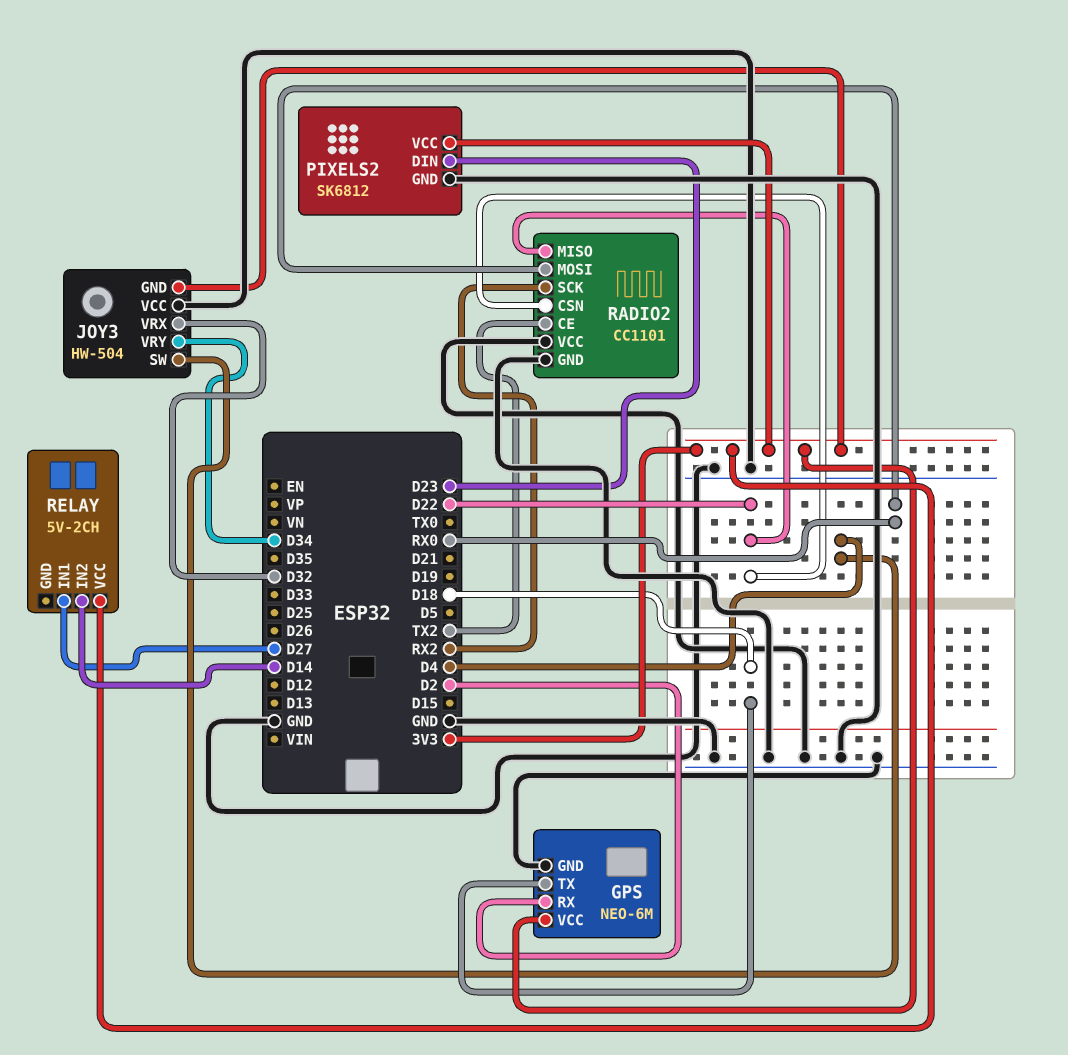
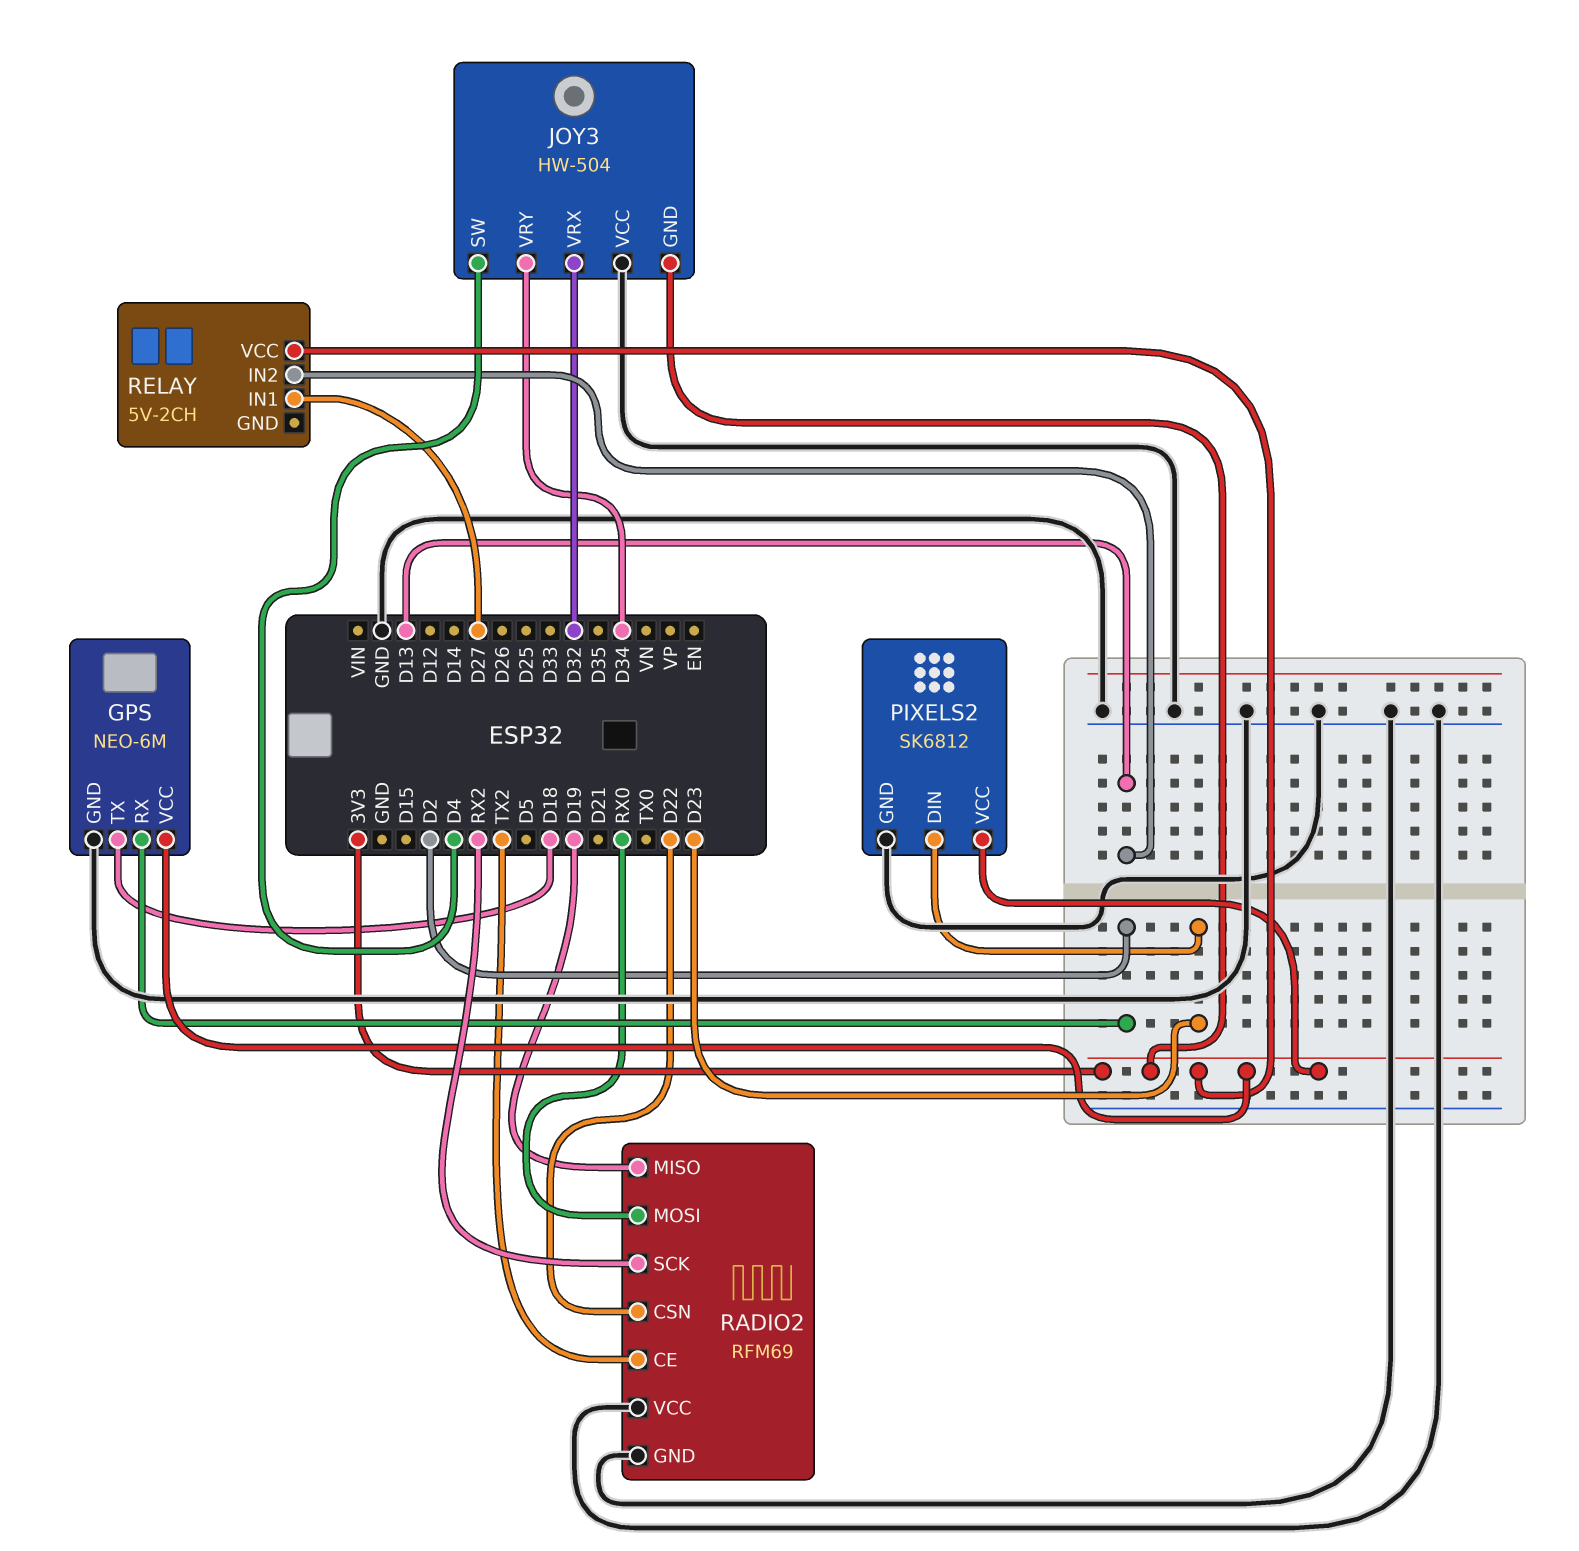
RADIO2: CC1101 -> RFM69
RADIO2 pin MISO: D22 -> D19
RELAY pin IN2: D14 -> D13

